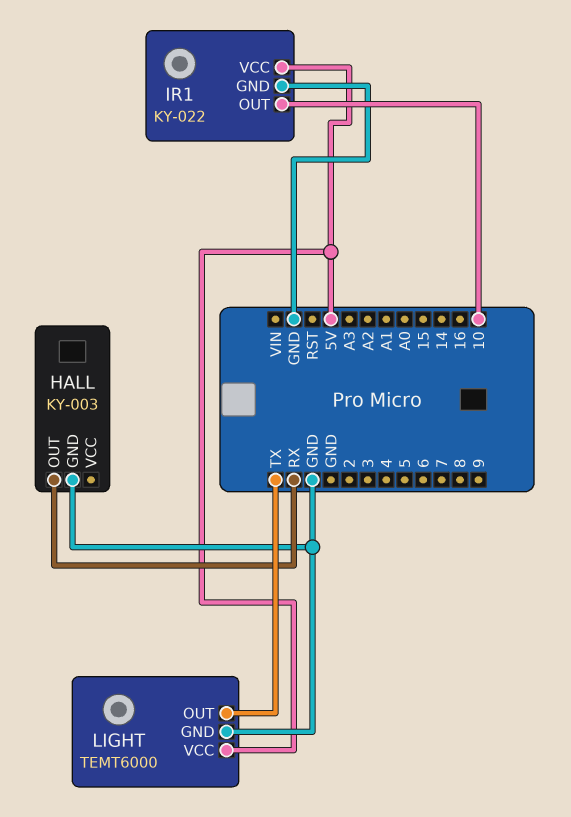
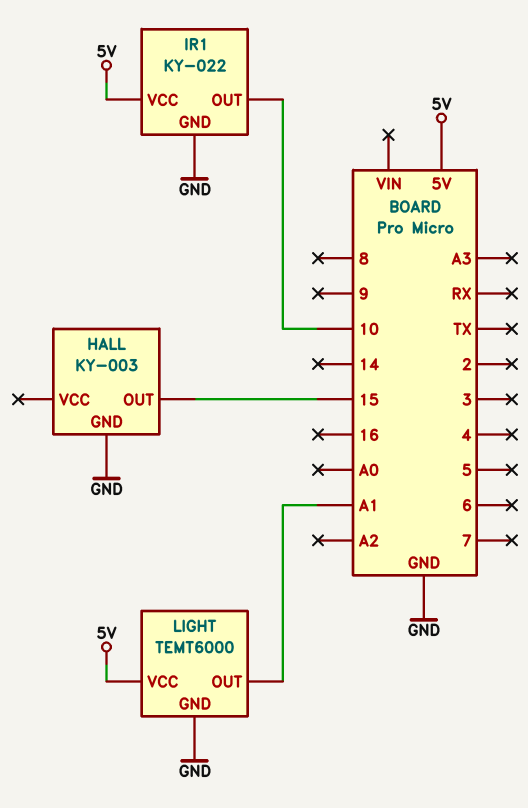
HALL pin OUT: RX -> 15
LIGHT pin OUT: TX -> A1

